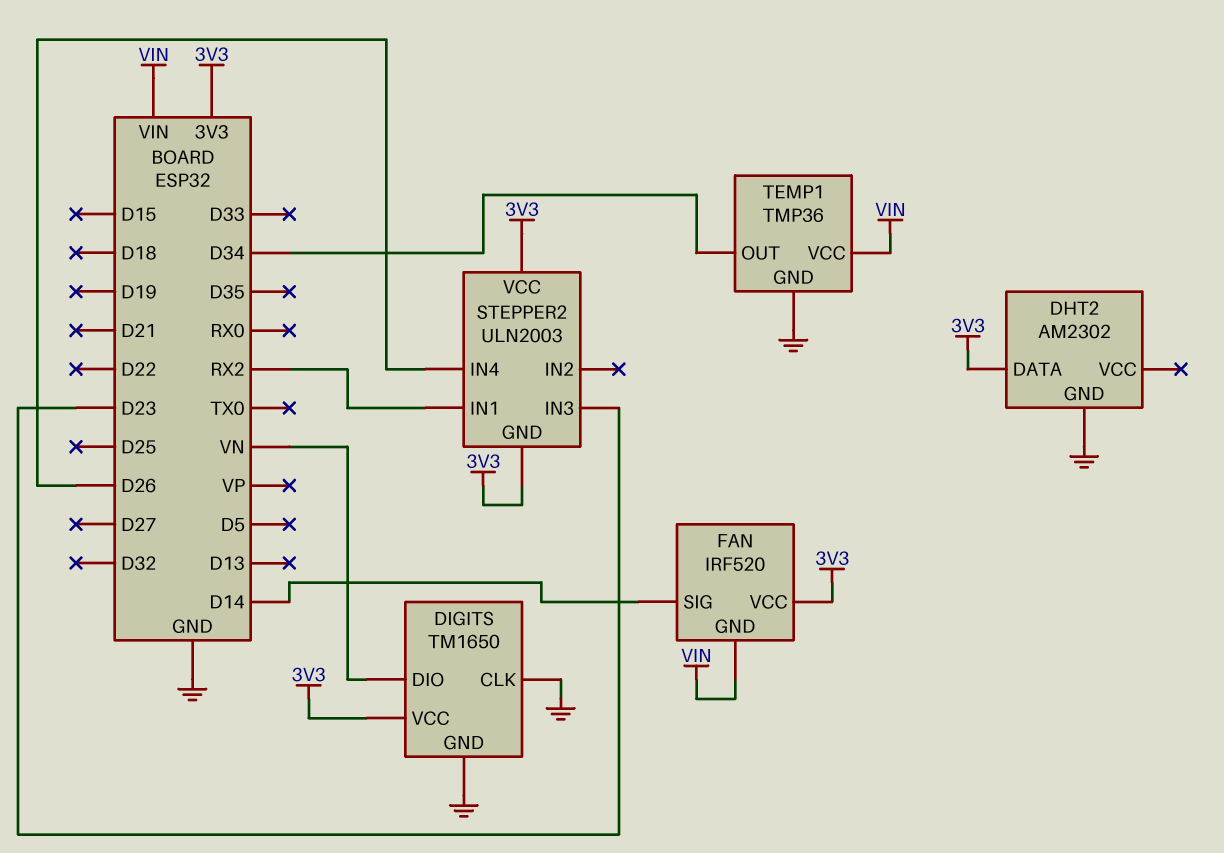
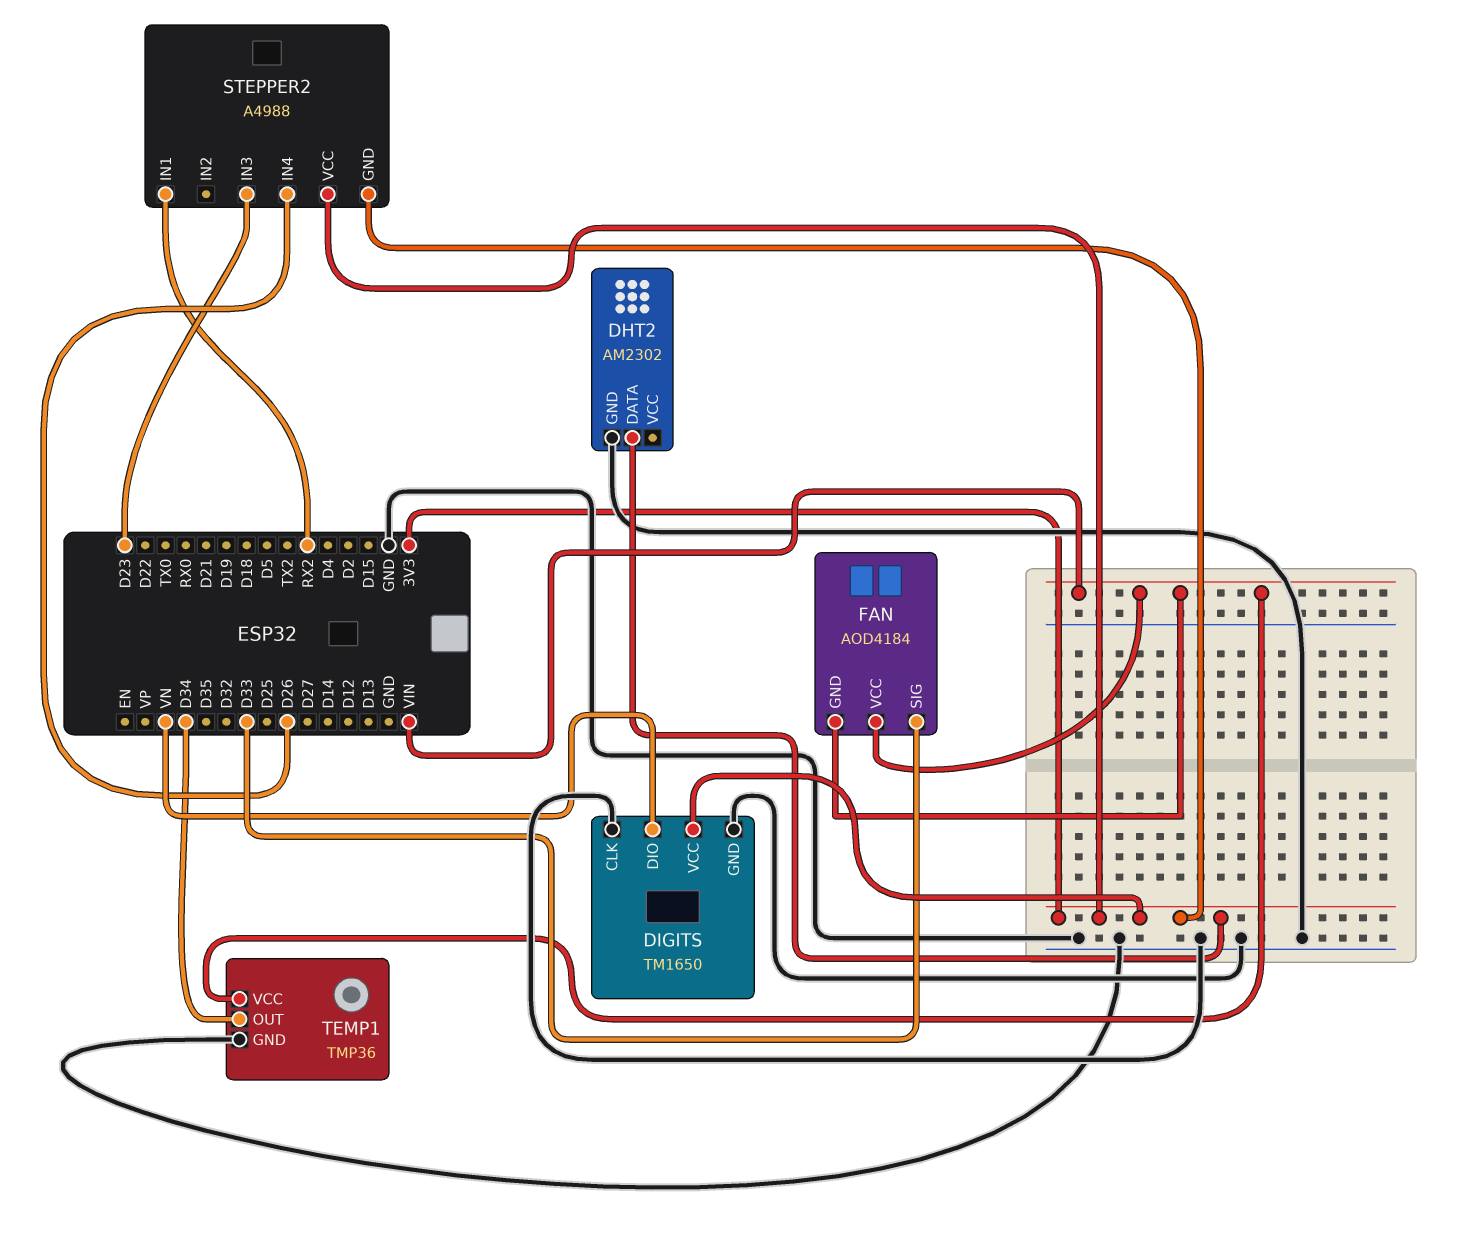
FAN: IRF520 -> AOD4184
FAN pin SIG: D14 -> D33
FAN pin VCC: 3V3 -> VIN
STEPPER2: ULN2003 -> A4988

